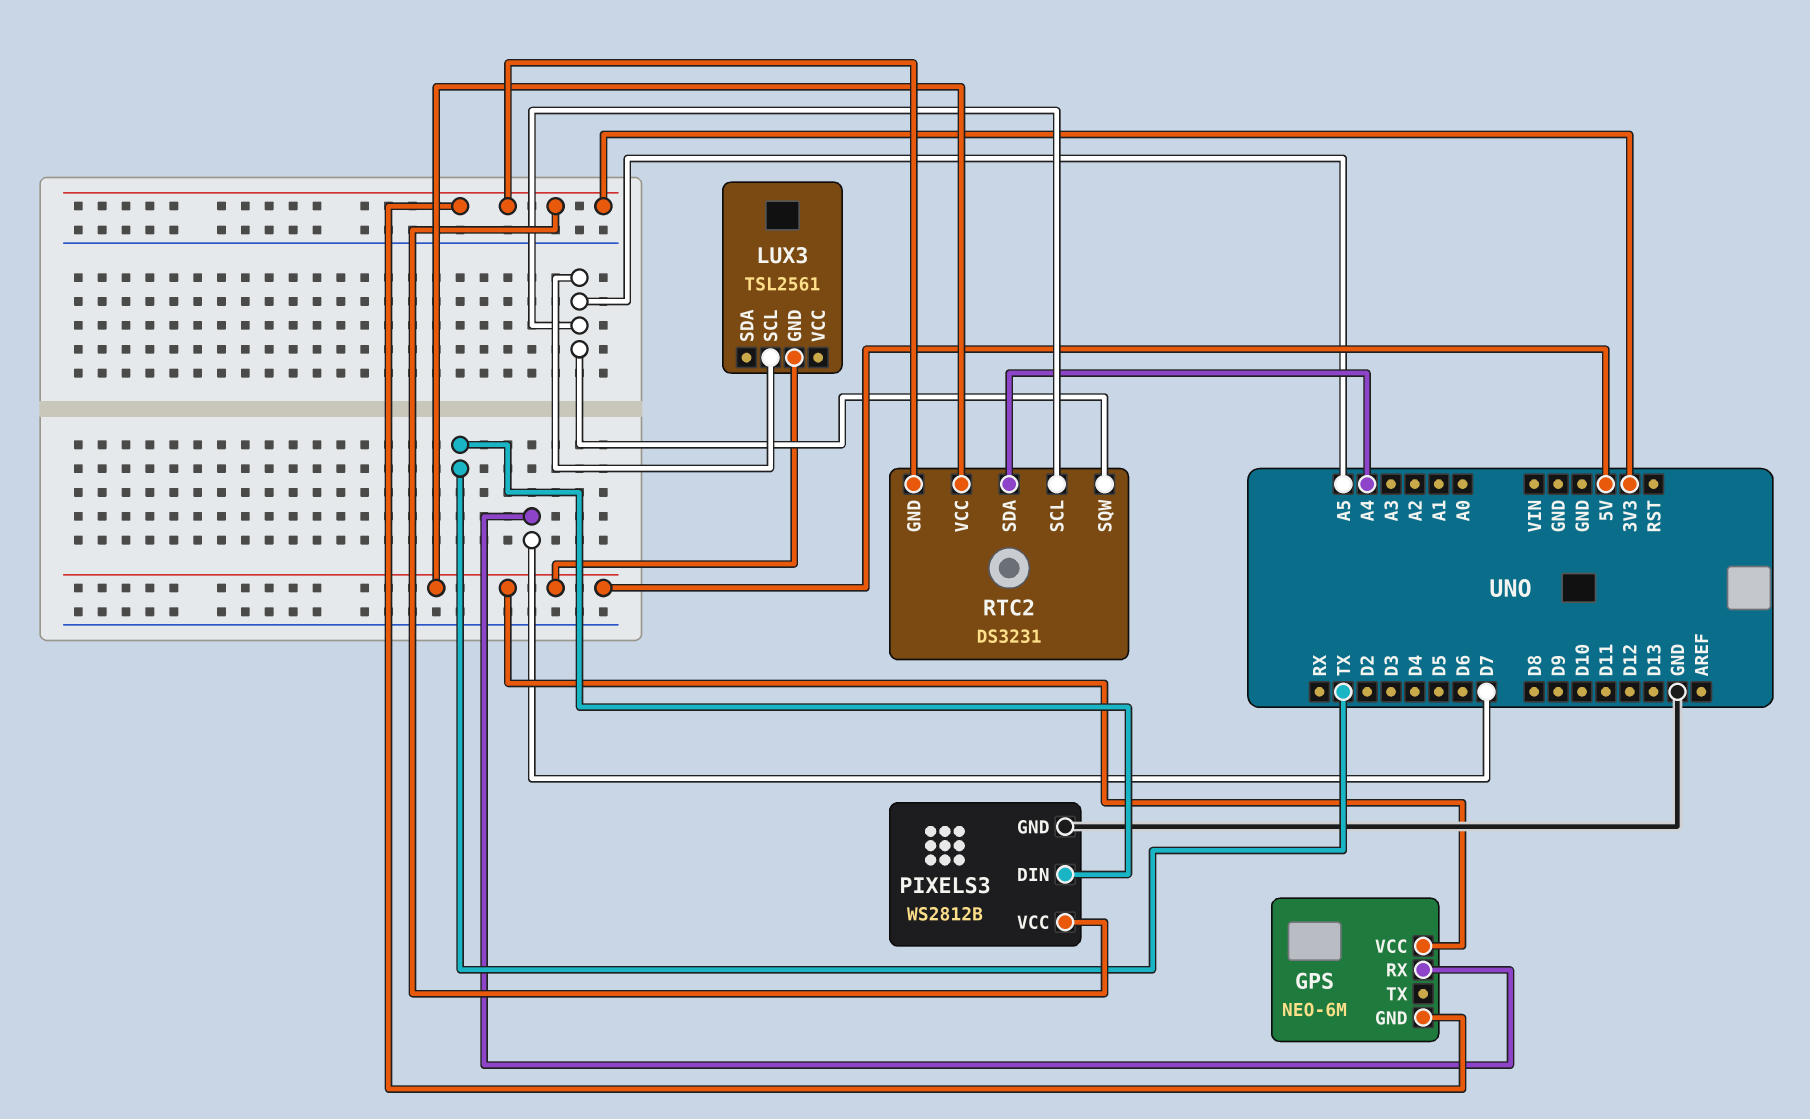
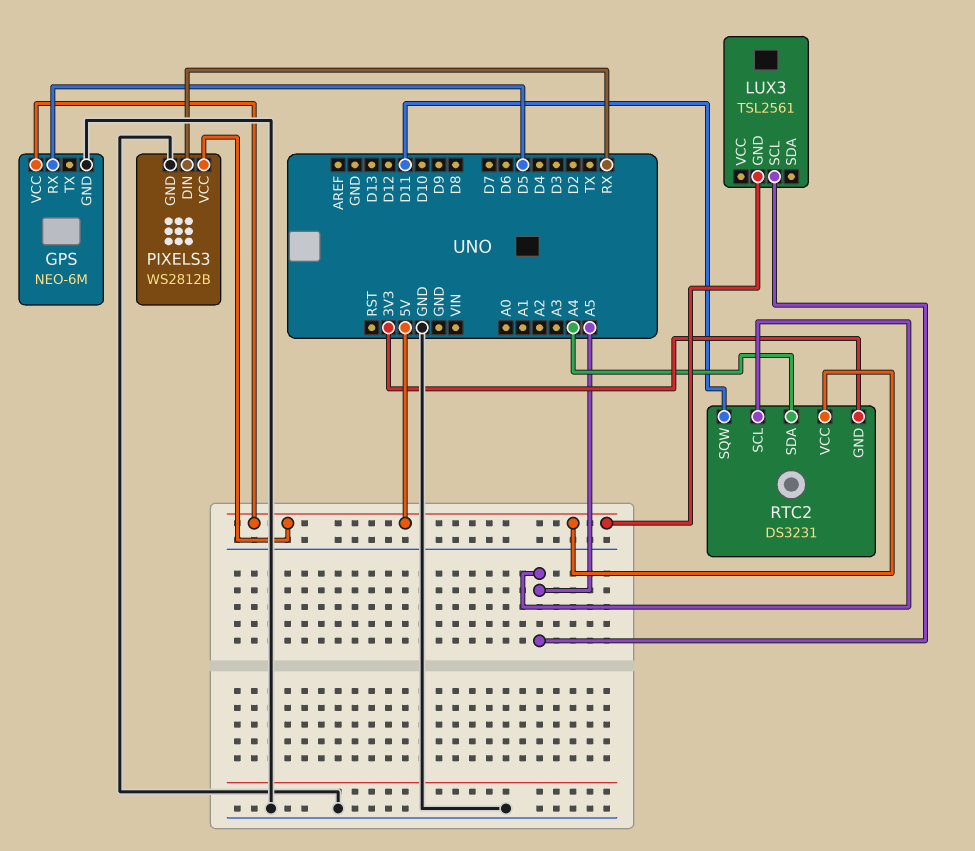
GPS pin GND: 3V3 -> GND
GPS pin RX: D7 -> D5
PIXELS3 pin DIN: TX -> RX
PIXELS3 pin VCC: 3V3 -> 5V
RTC2 pin SQW: A5 -> D11

